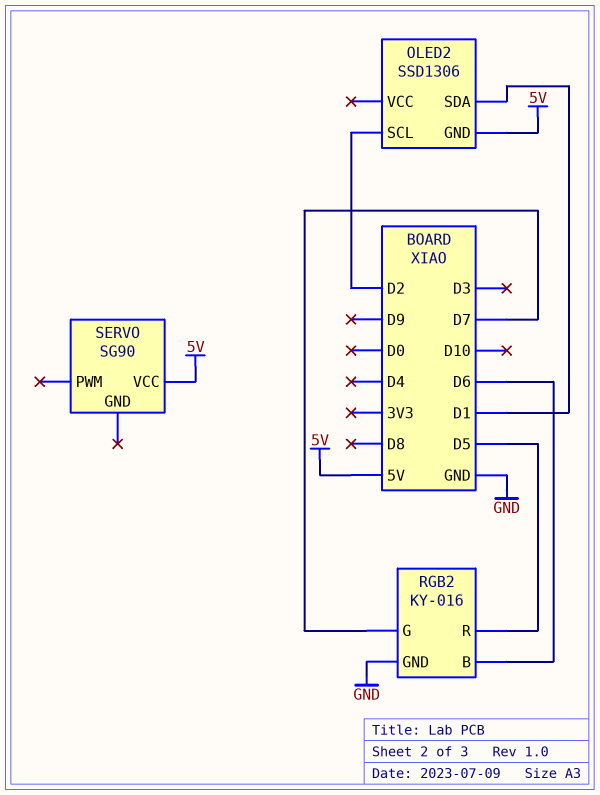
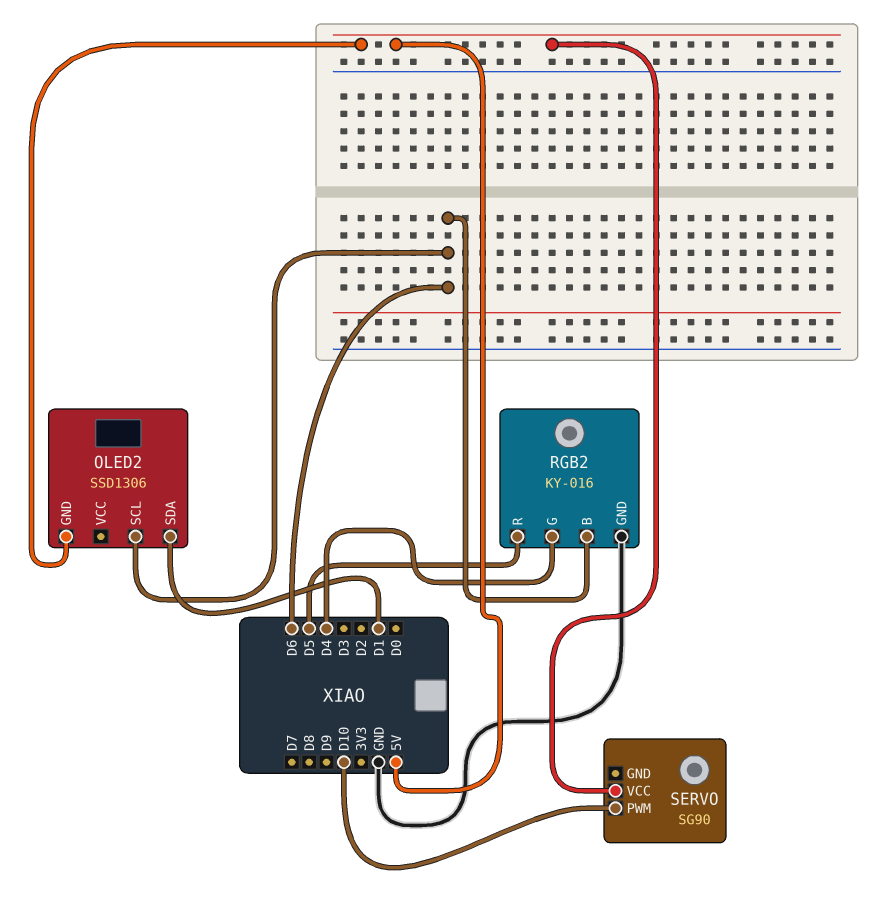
OLED2 pin SCL: D2 -> D6
RGB2 pin G: D7 -> D4
SERVO pin PWM: none -> D10

